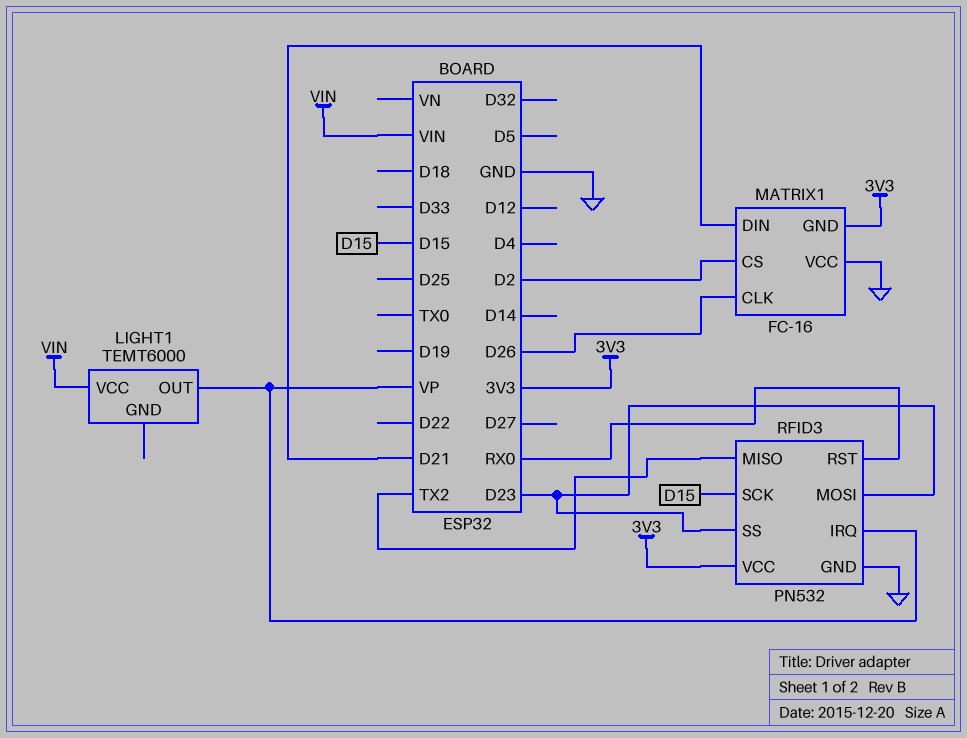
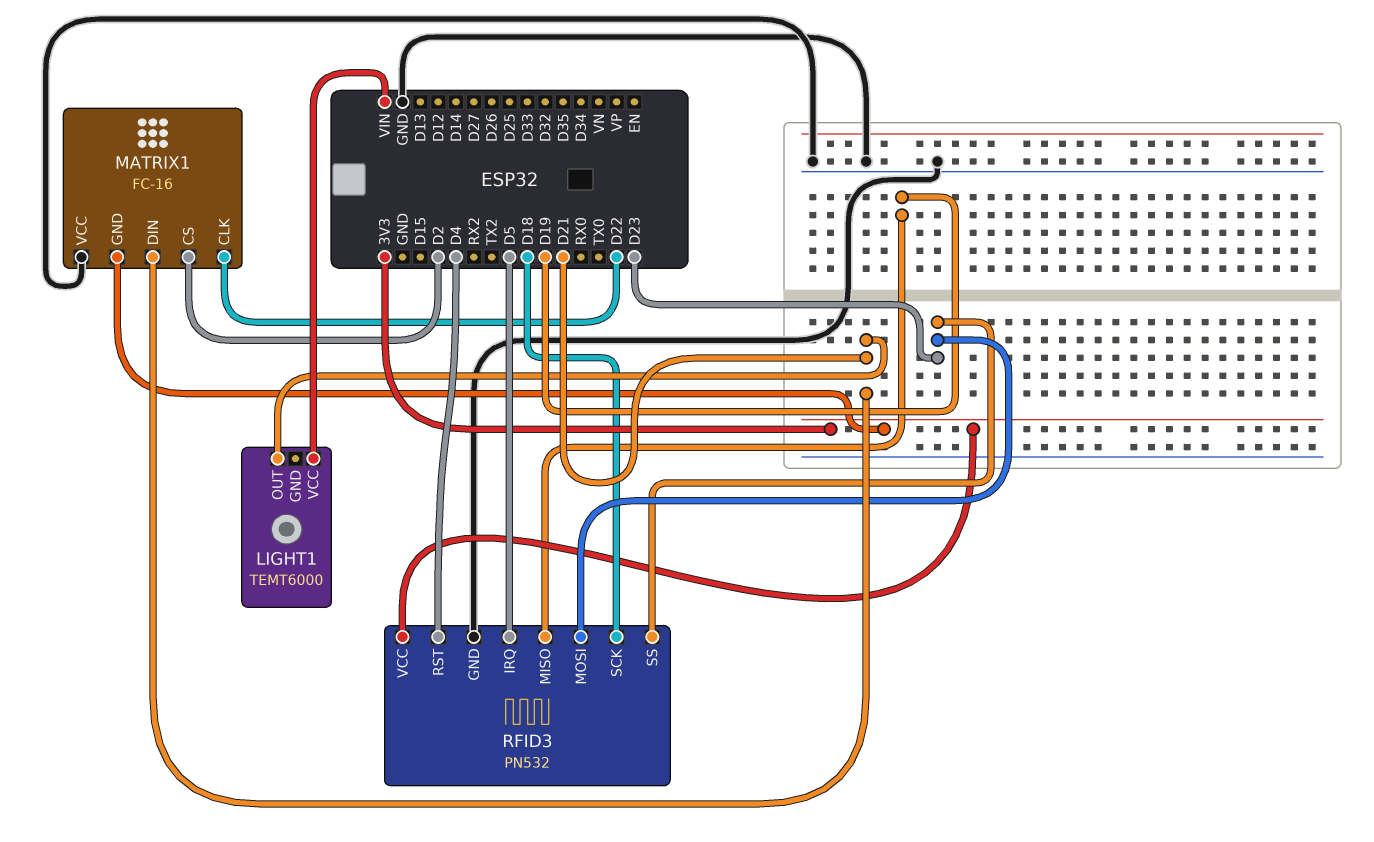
LIGHT1 pin OUT: VP -> D21
MATRIX1 pin CLK: D26 -> D22
RFID3 pin IRQ: VP -> D5
RFID3 pin MISO: TX2 -> D19
RFID3 pin RST: RX0 -> D4
RFID3 pin SCK: D15 -> D18

